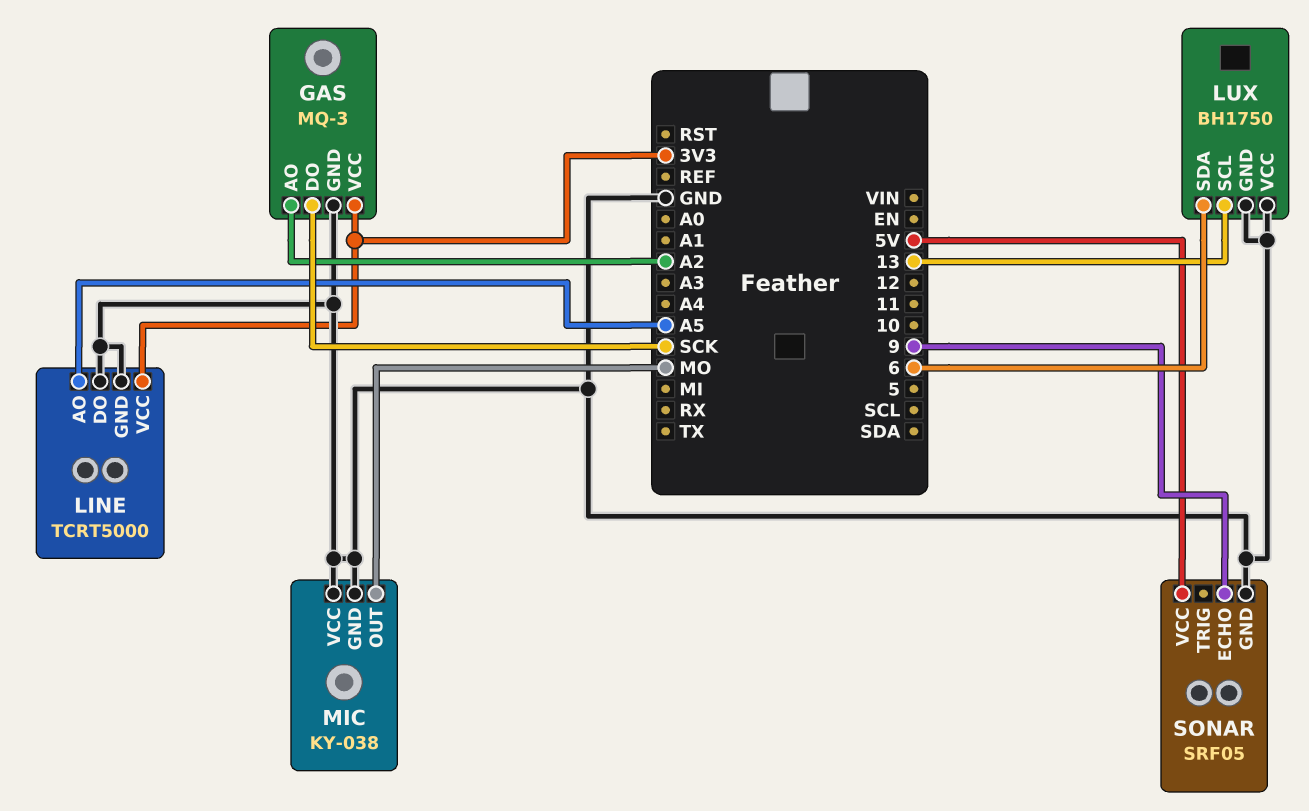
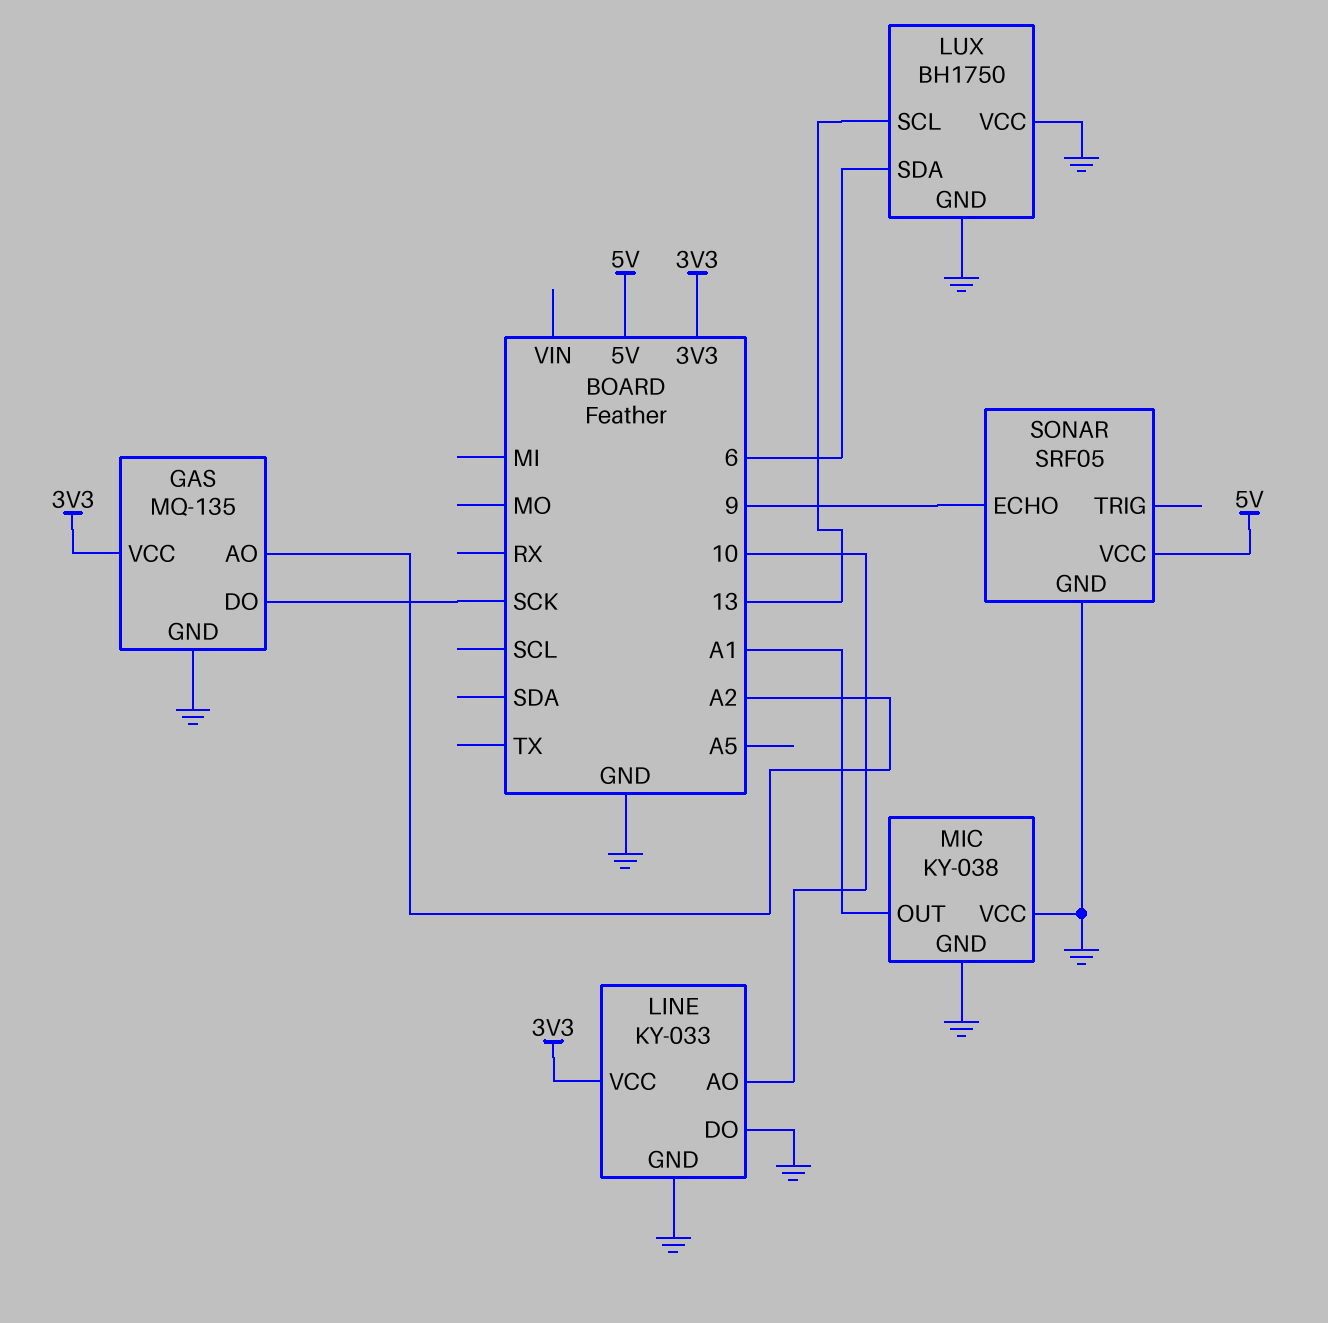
GAS: MQ-3 -> MQ-135
LINE: TCRT5000 -> KY-033
LINE pin AO: A5 -> 10
MIC pin OUT: MO -> A1

